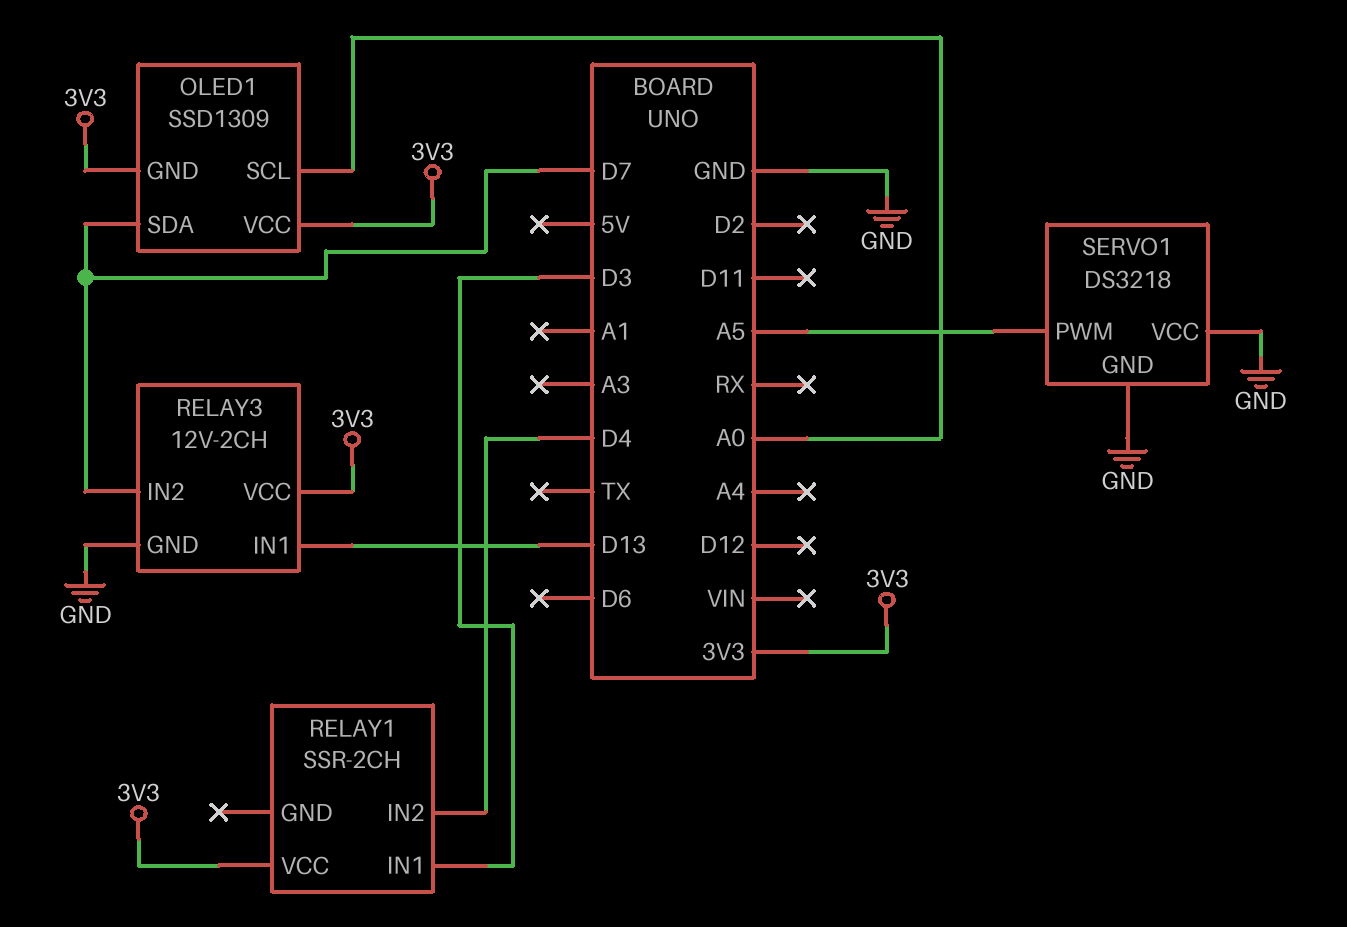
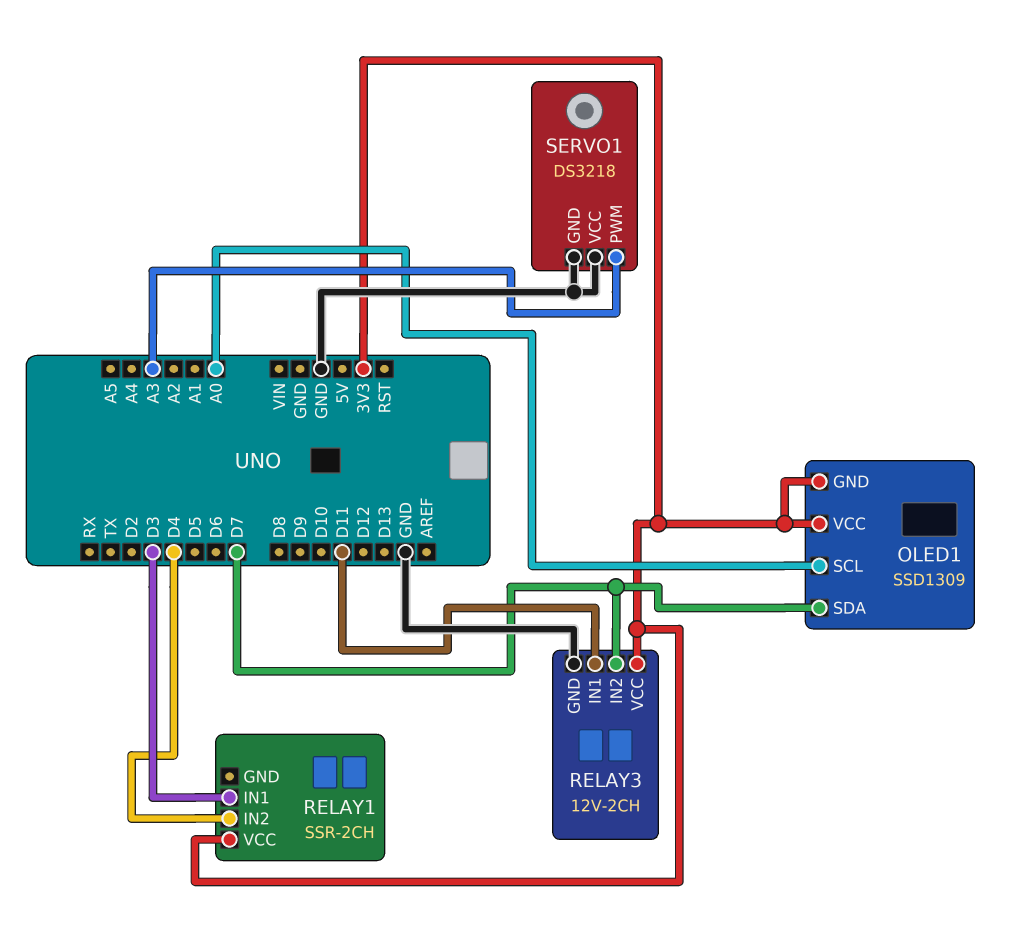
RELAY3 pin IN1: D13 -> D11
SERVO1 pin PWM: A5 -> A3

